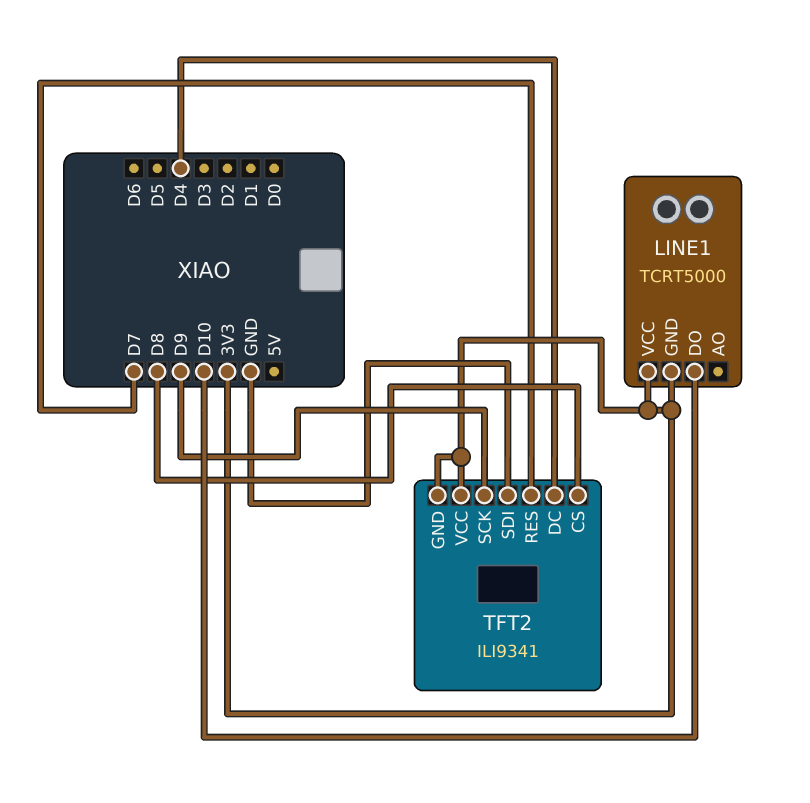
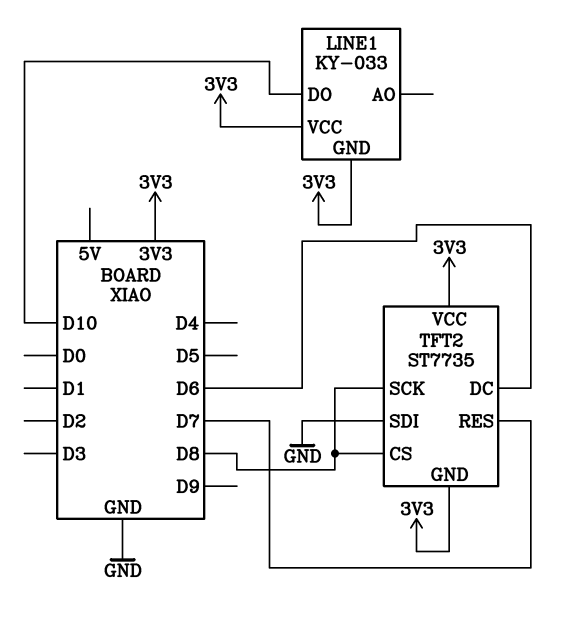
LINE1: TCRT5000 -> KY-033
TFT2: ILI9341 -> ST7735
TFT2 pin DC: D4 -> D6
TFT2 pin SCK: D9 -> D8

